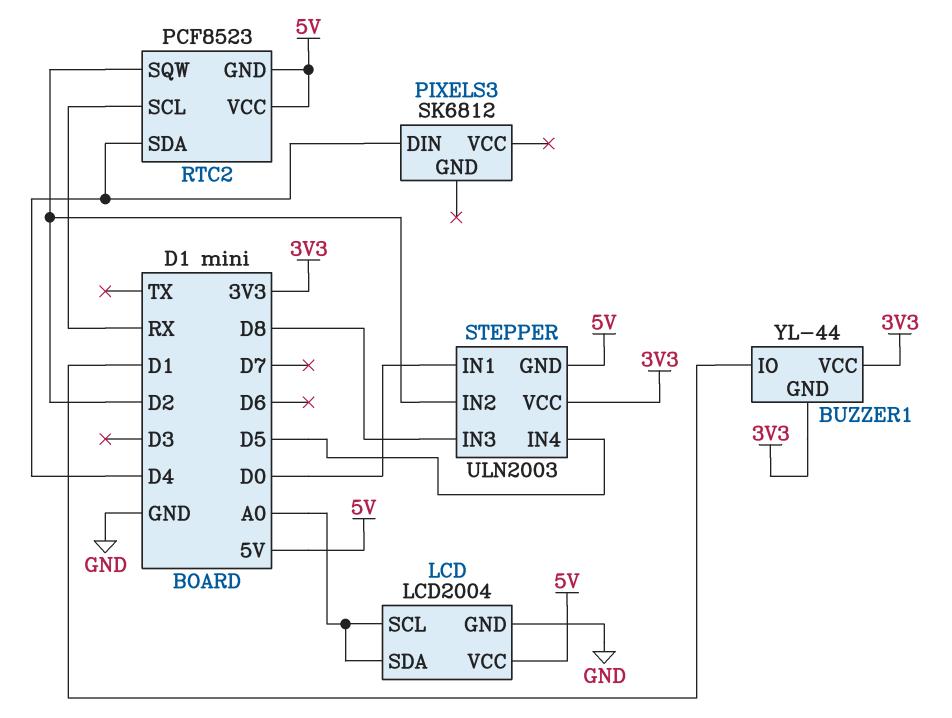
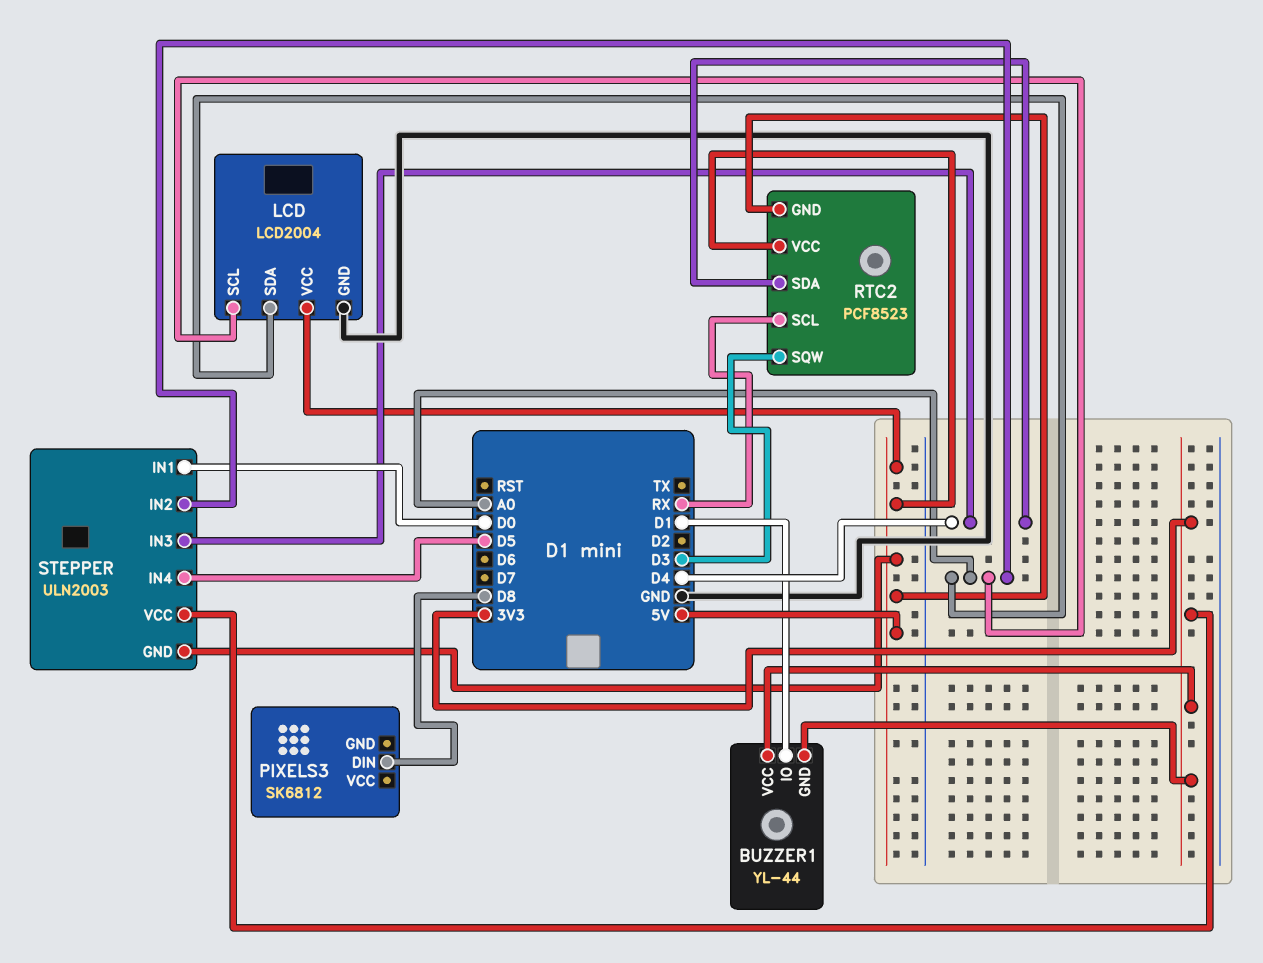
PIXELS3 pin DIN: D4 -> D8
RTC2 pin SQW: D2 -> D3
STEPPER pin IN2: D2 -> A0
STEPPER pin IN3: D8 -> D4

